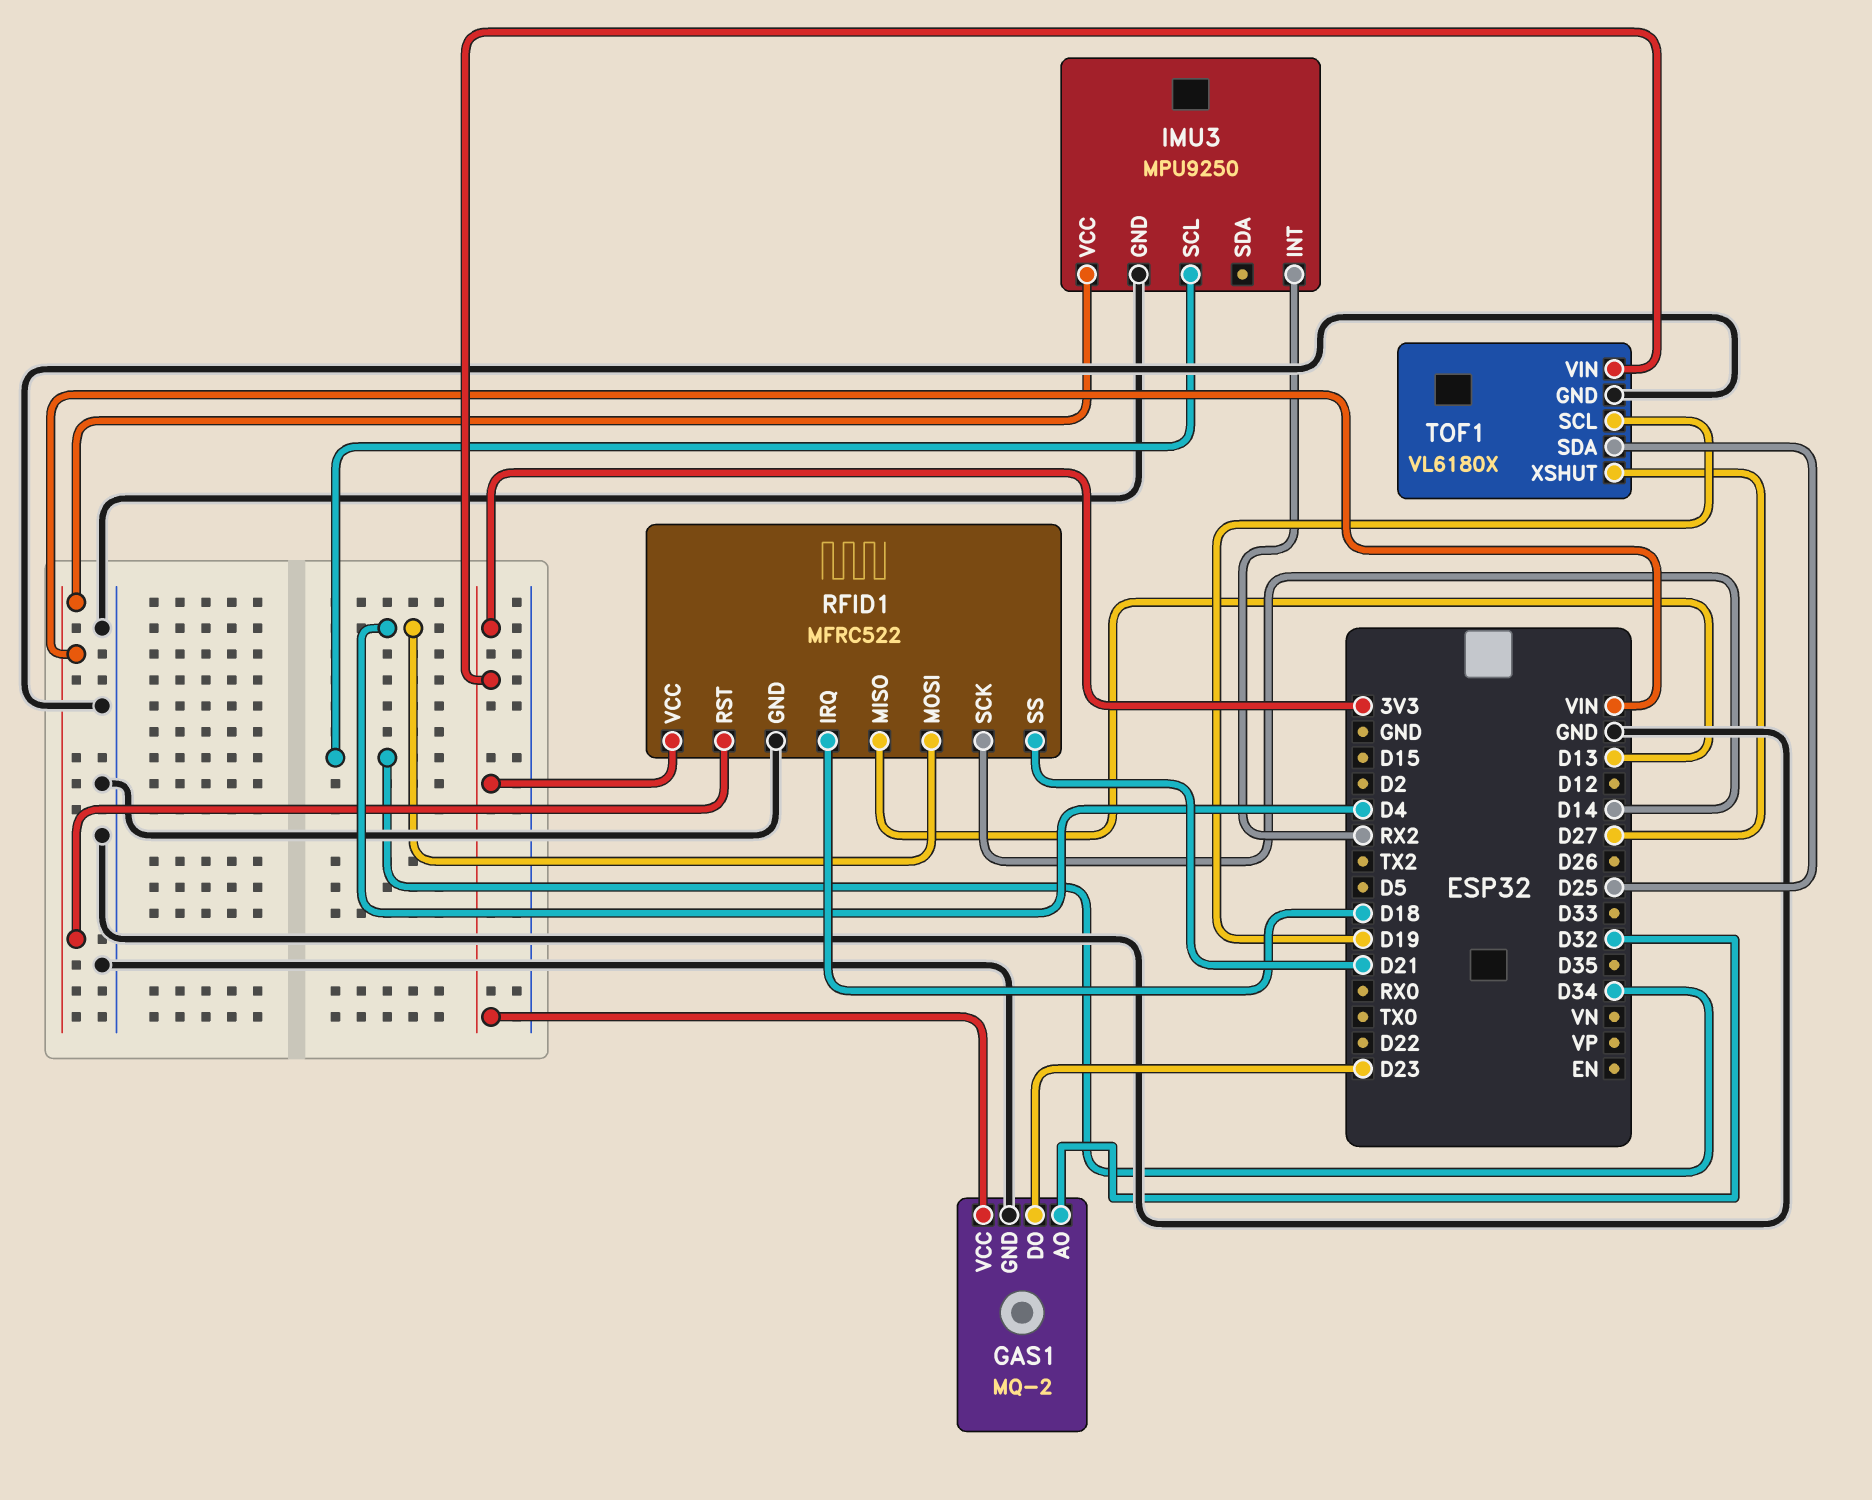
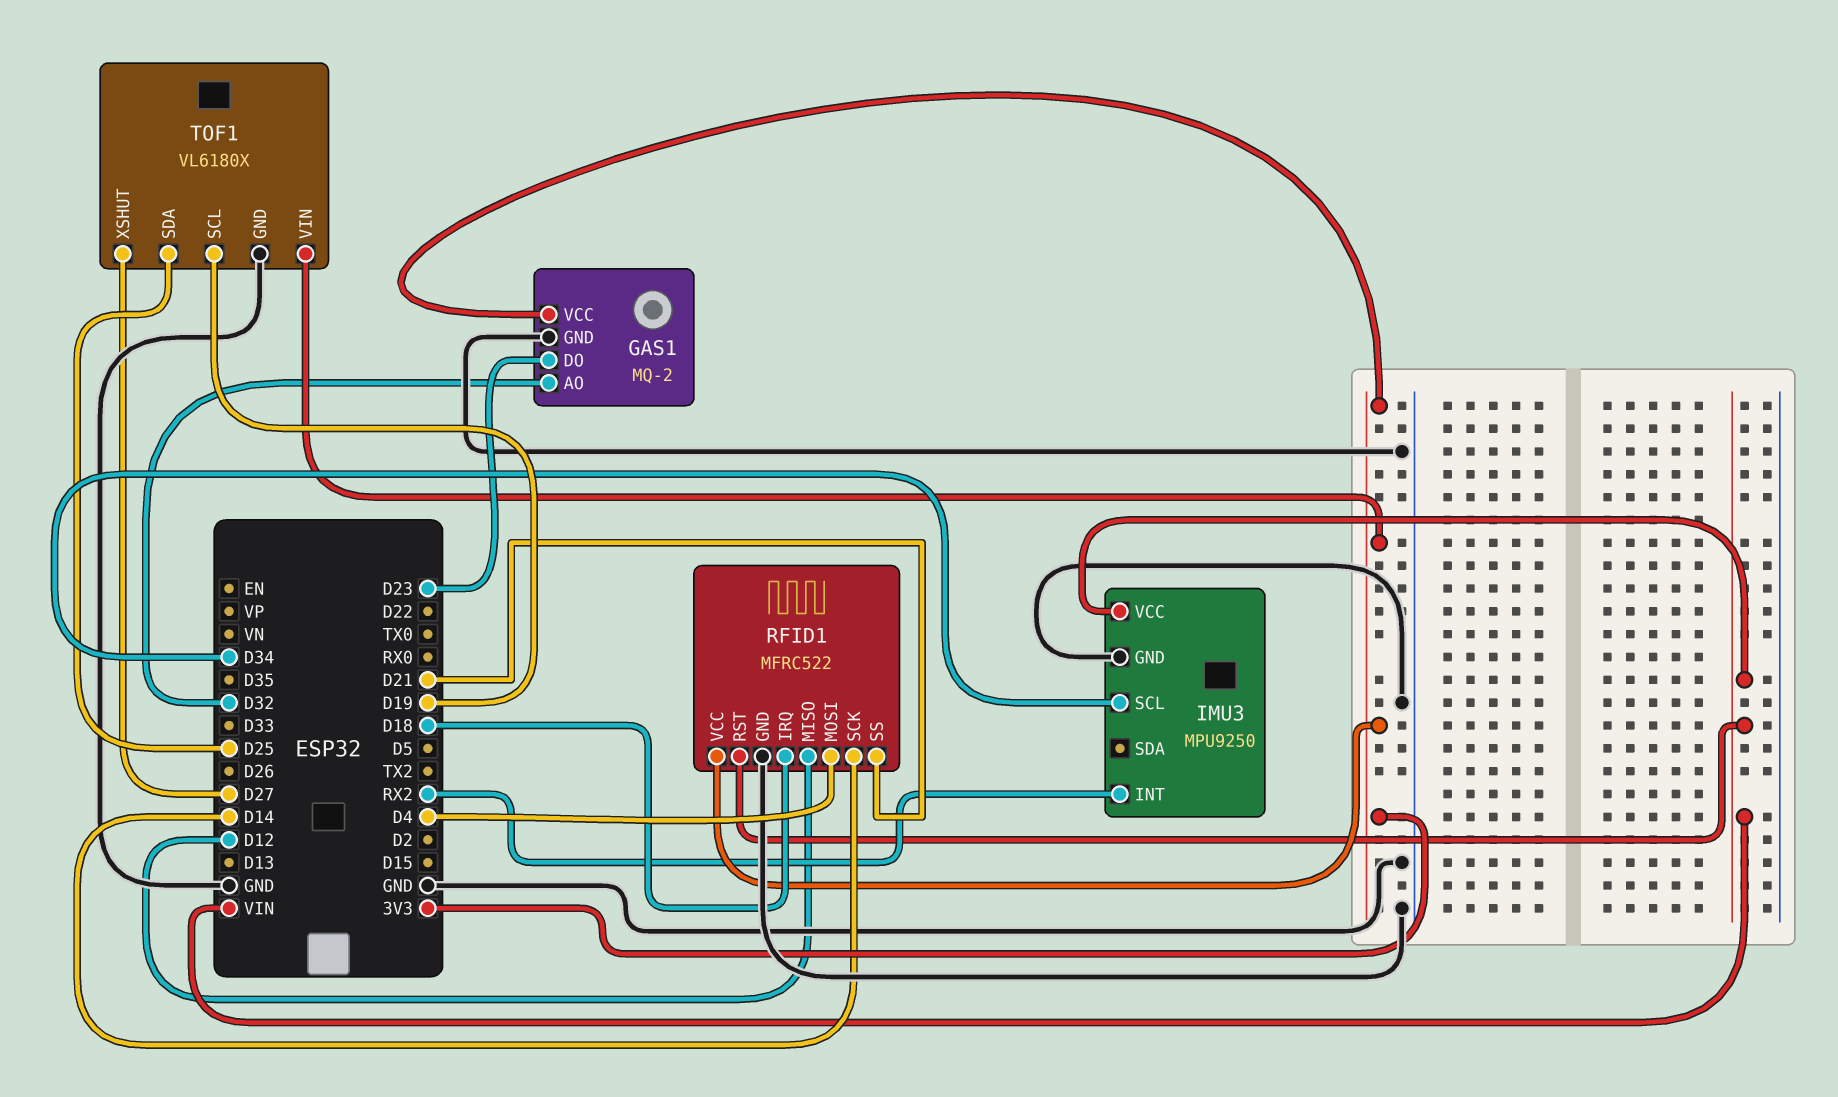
RFID1 pin MISO: D13 -> D12

